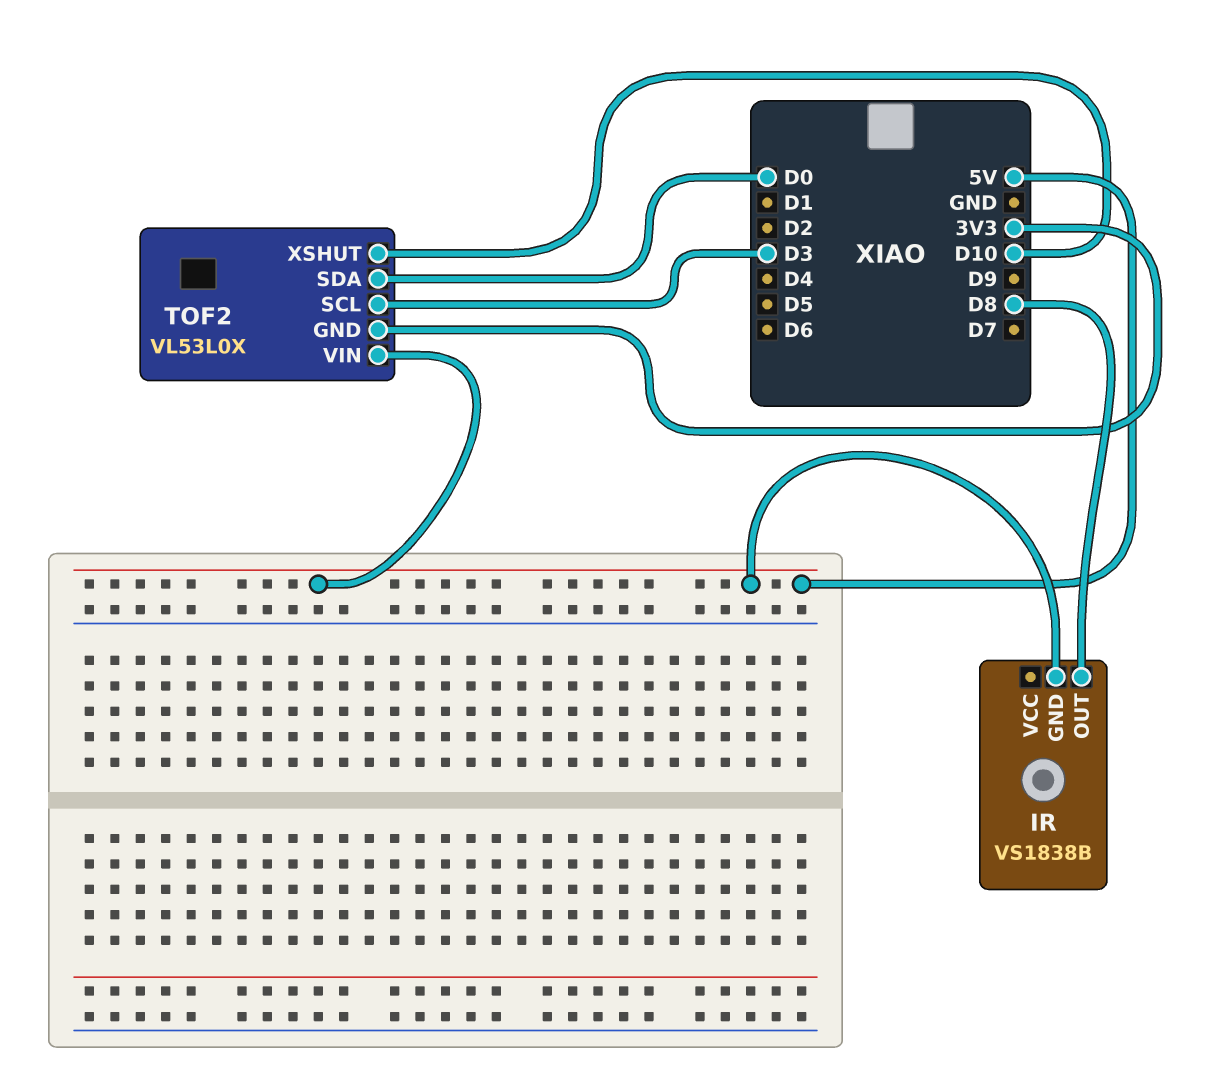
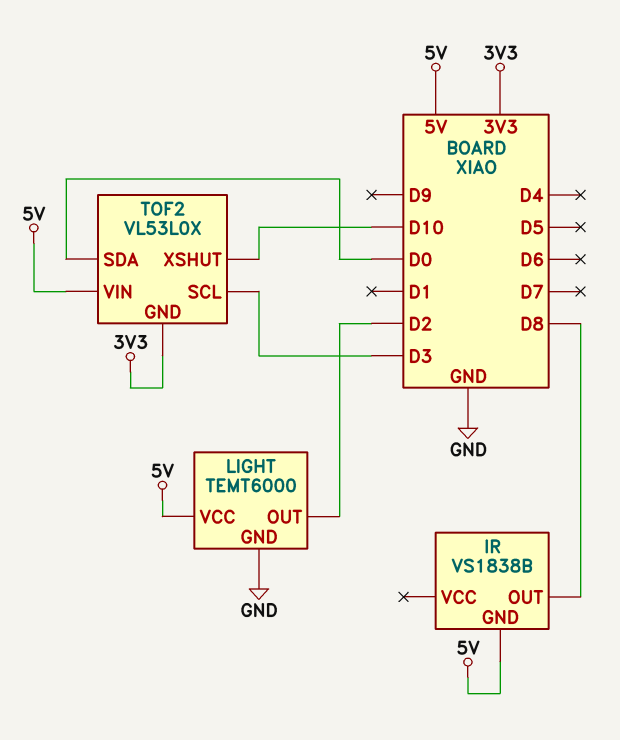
LIGHT: none -> TEMT6000
LIGHT pin GND: none -> GND
LIGHT pin OUT: none -> D2
LIGHT pin VCC: none -> 5V

